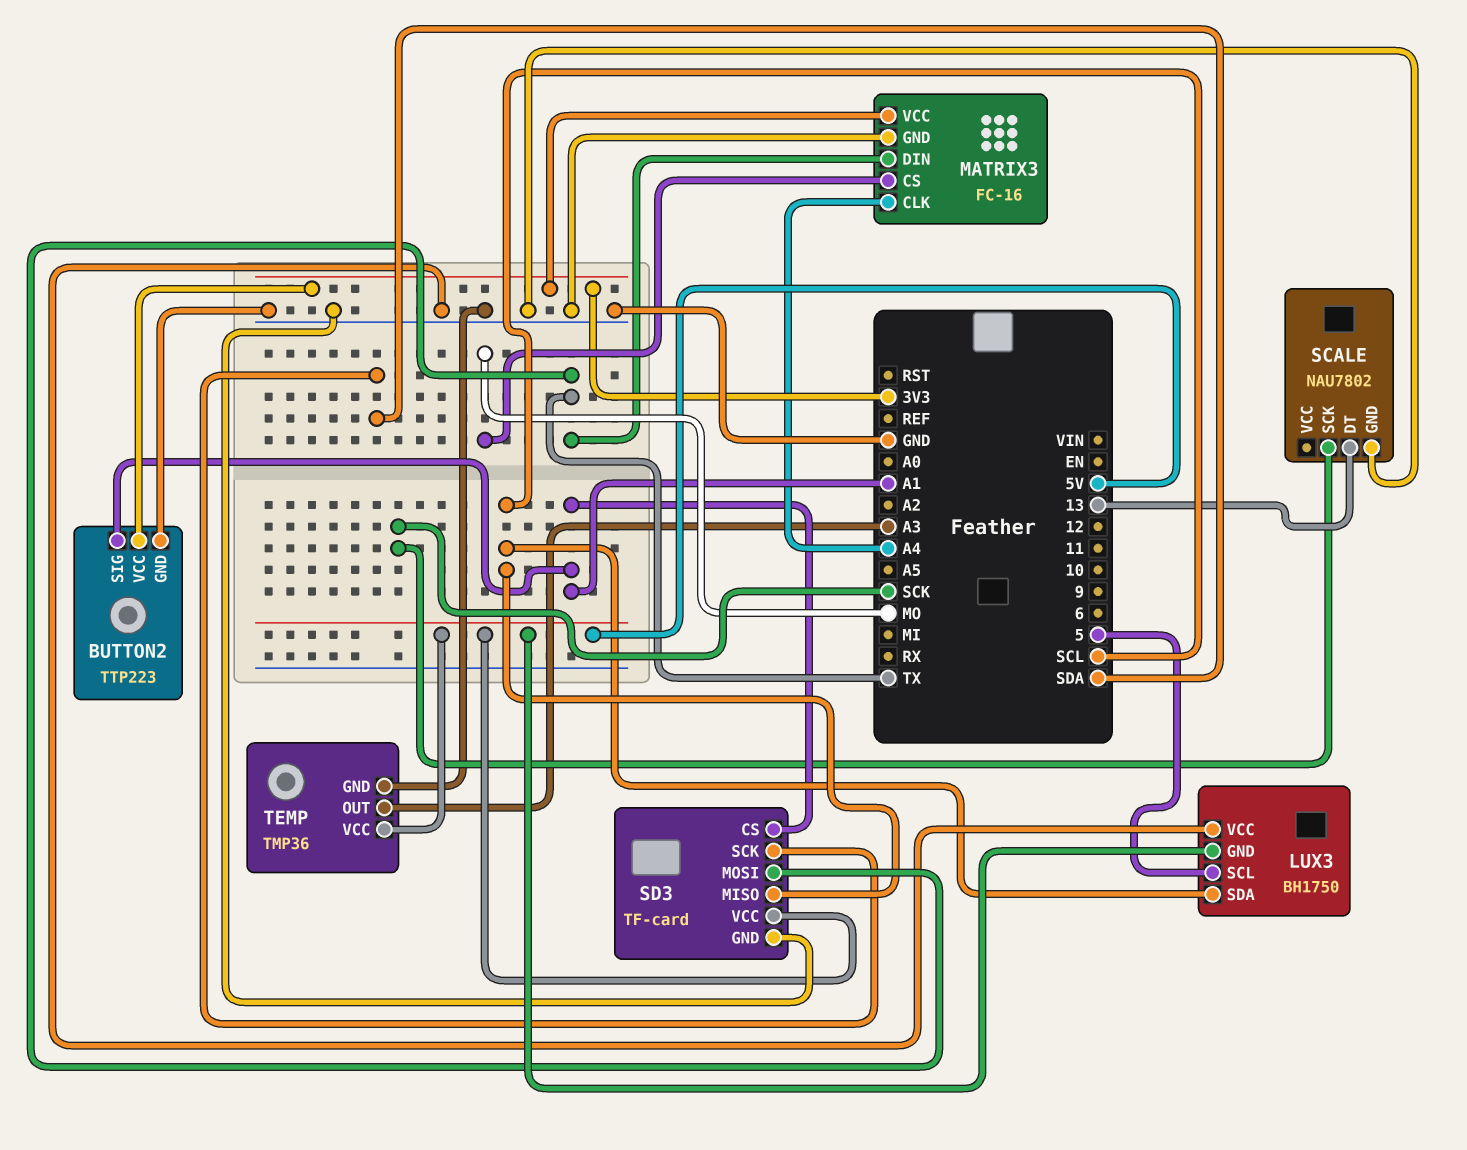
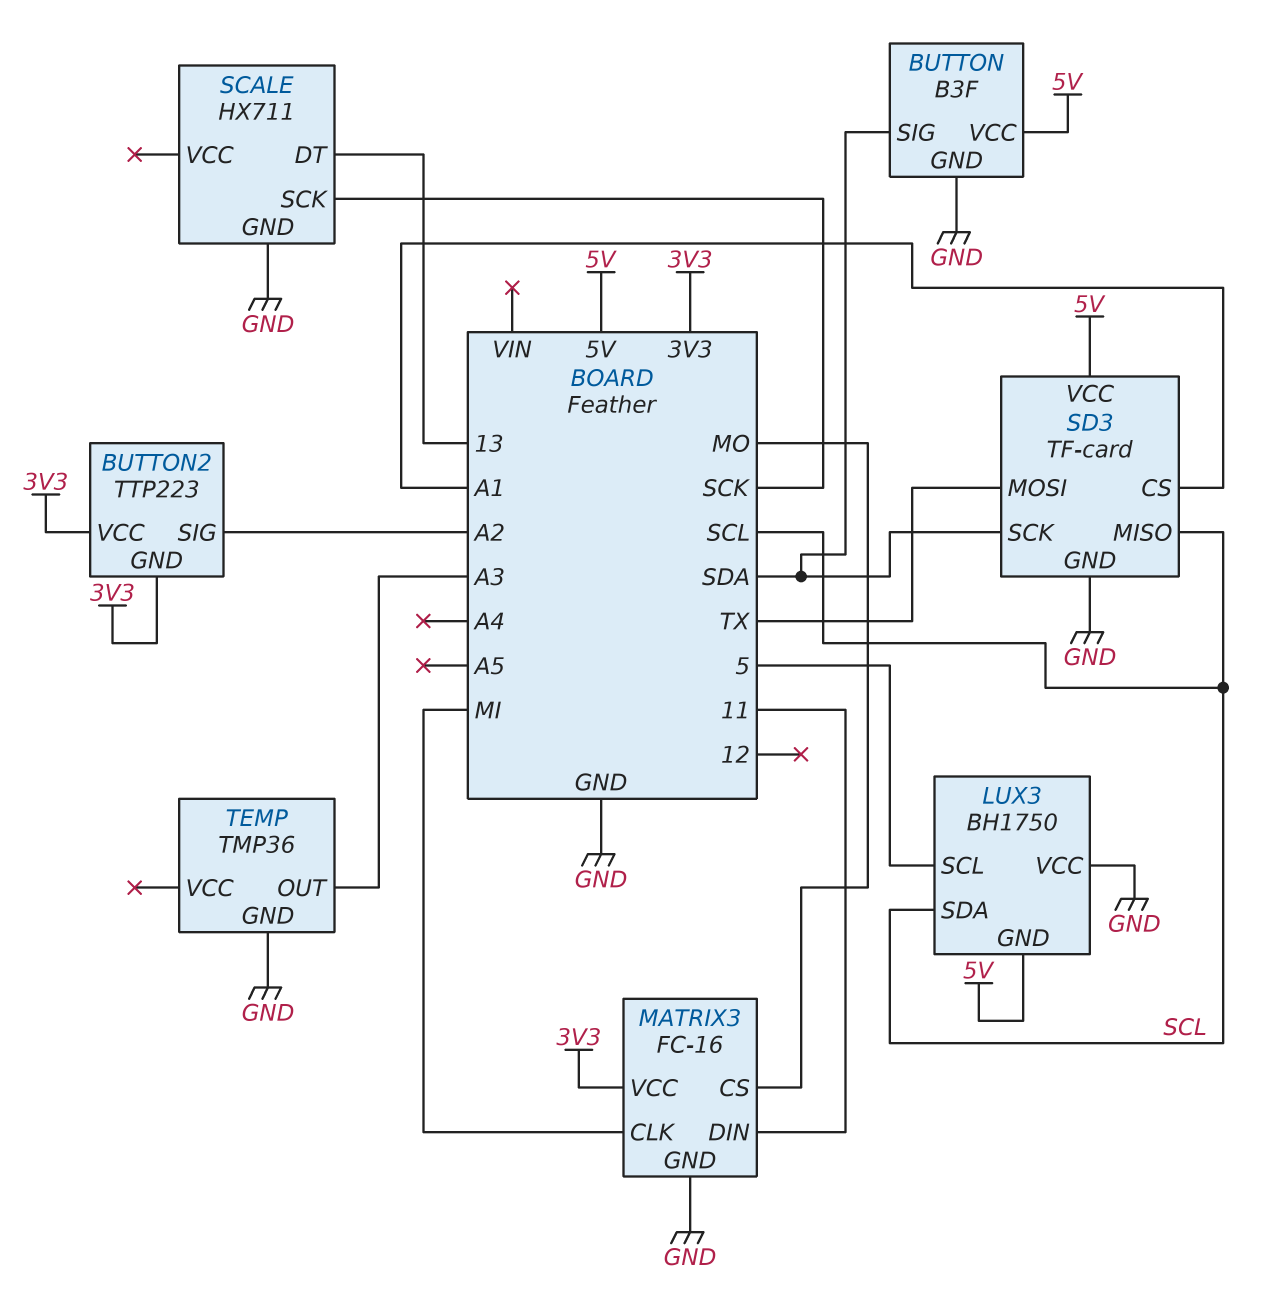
BUTTON: none -> B3F
BUTTON pin GND: none -> GND
BUTTON pin SIG: none -> SDA
BUTTON pin VCC: none -> 5V
BUTTON2 pin GND: GND -> 3V3
BUTTON2 pin SIG: A1 -> A2
MATRIX3 pin CLK: A4 -> MI
MATRIX3 pin DIN: TX -> 11
SCALE: NAU7802 -> HX711
TEMP pin VCC: 5V -> none

